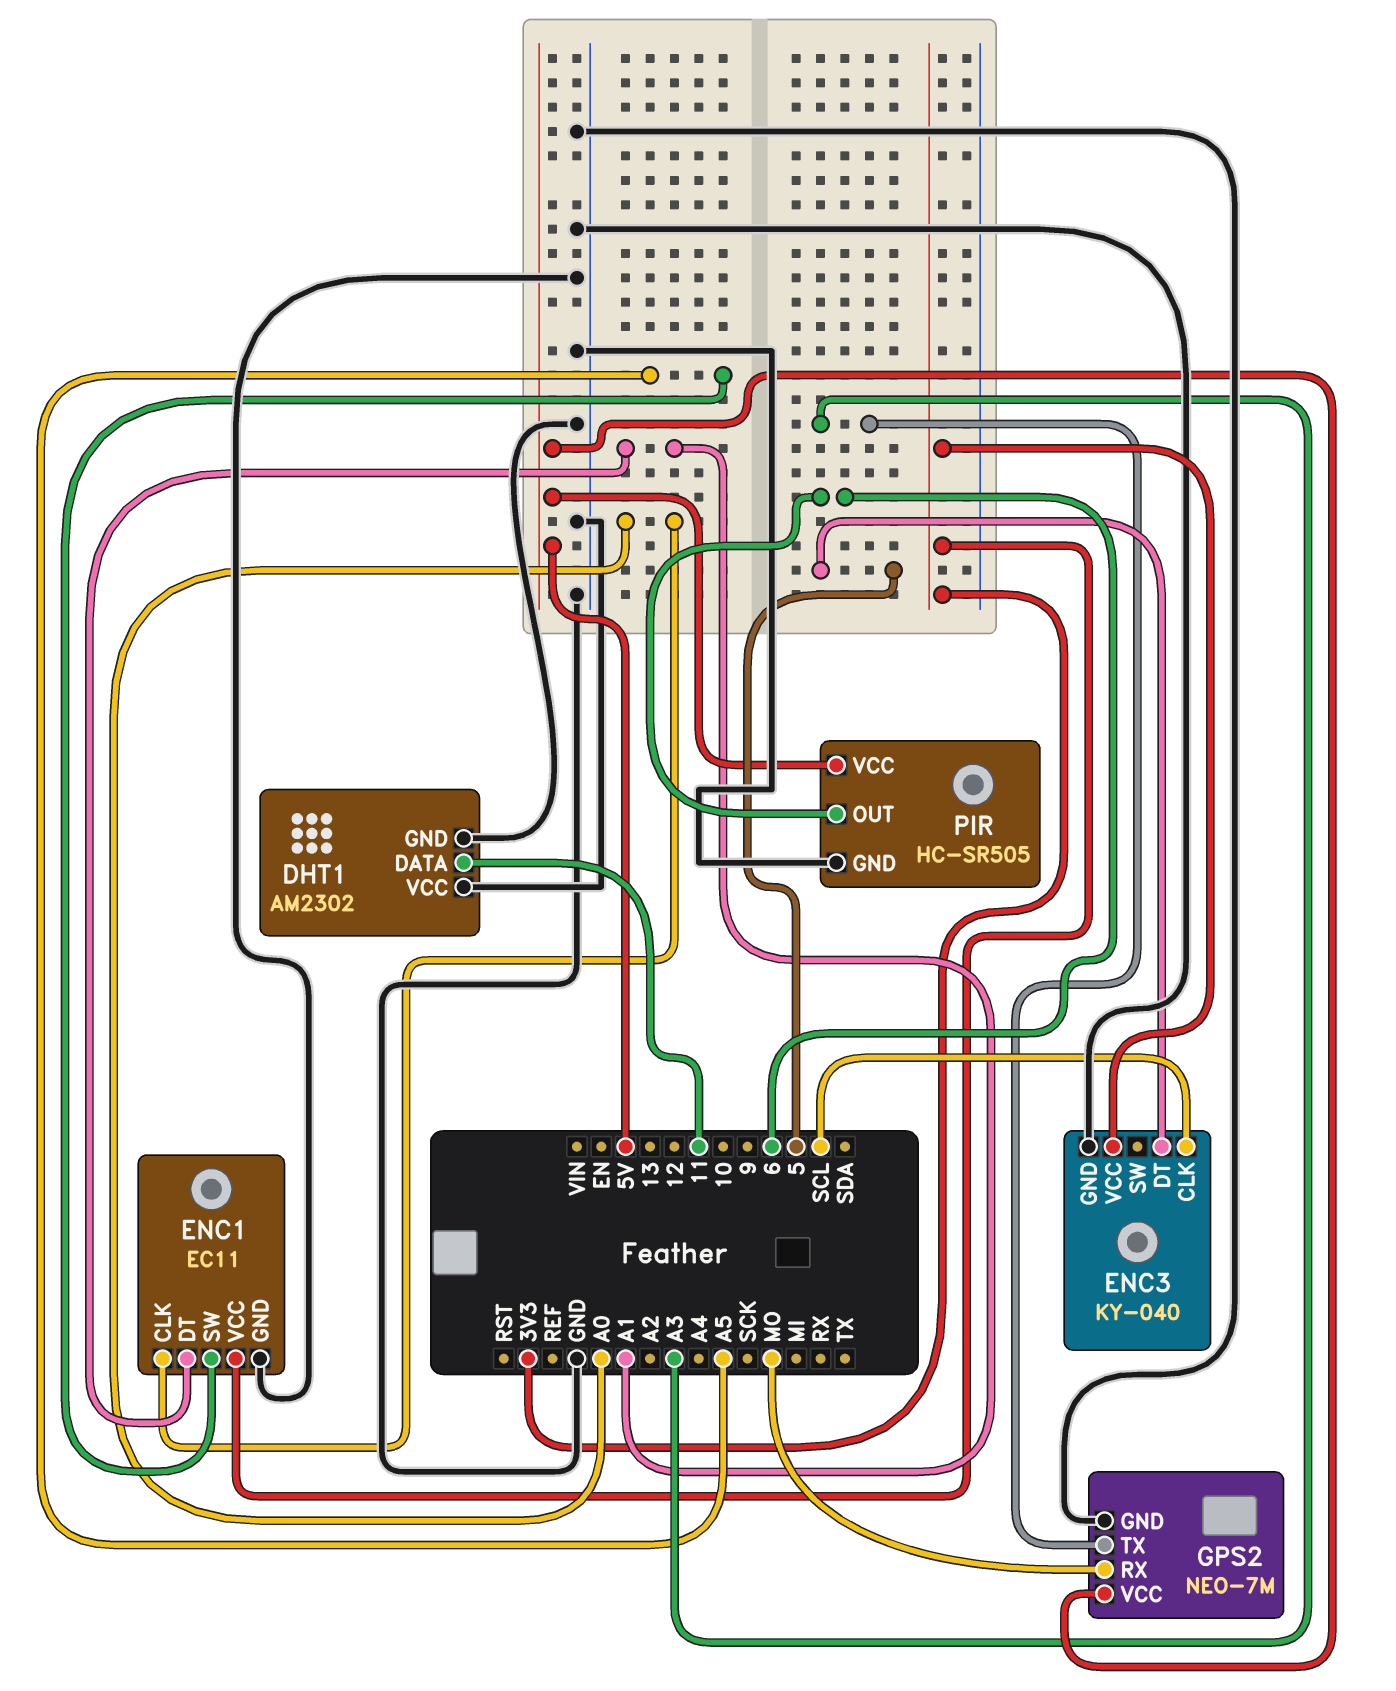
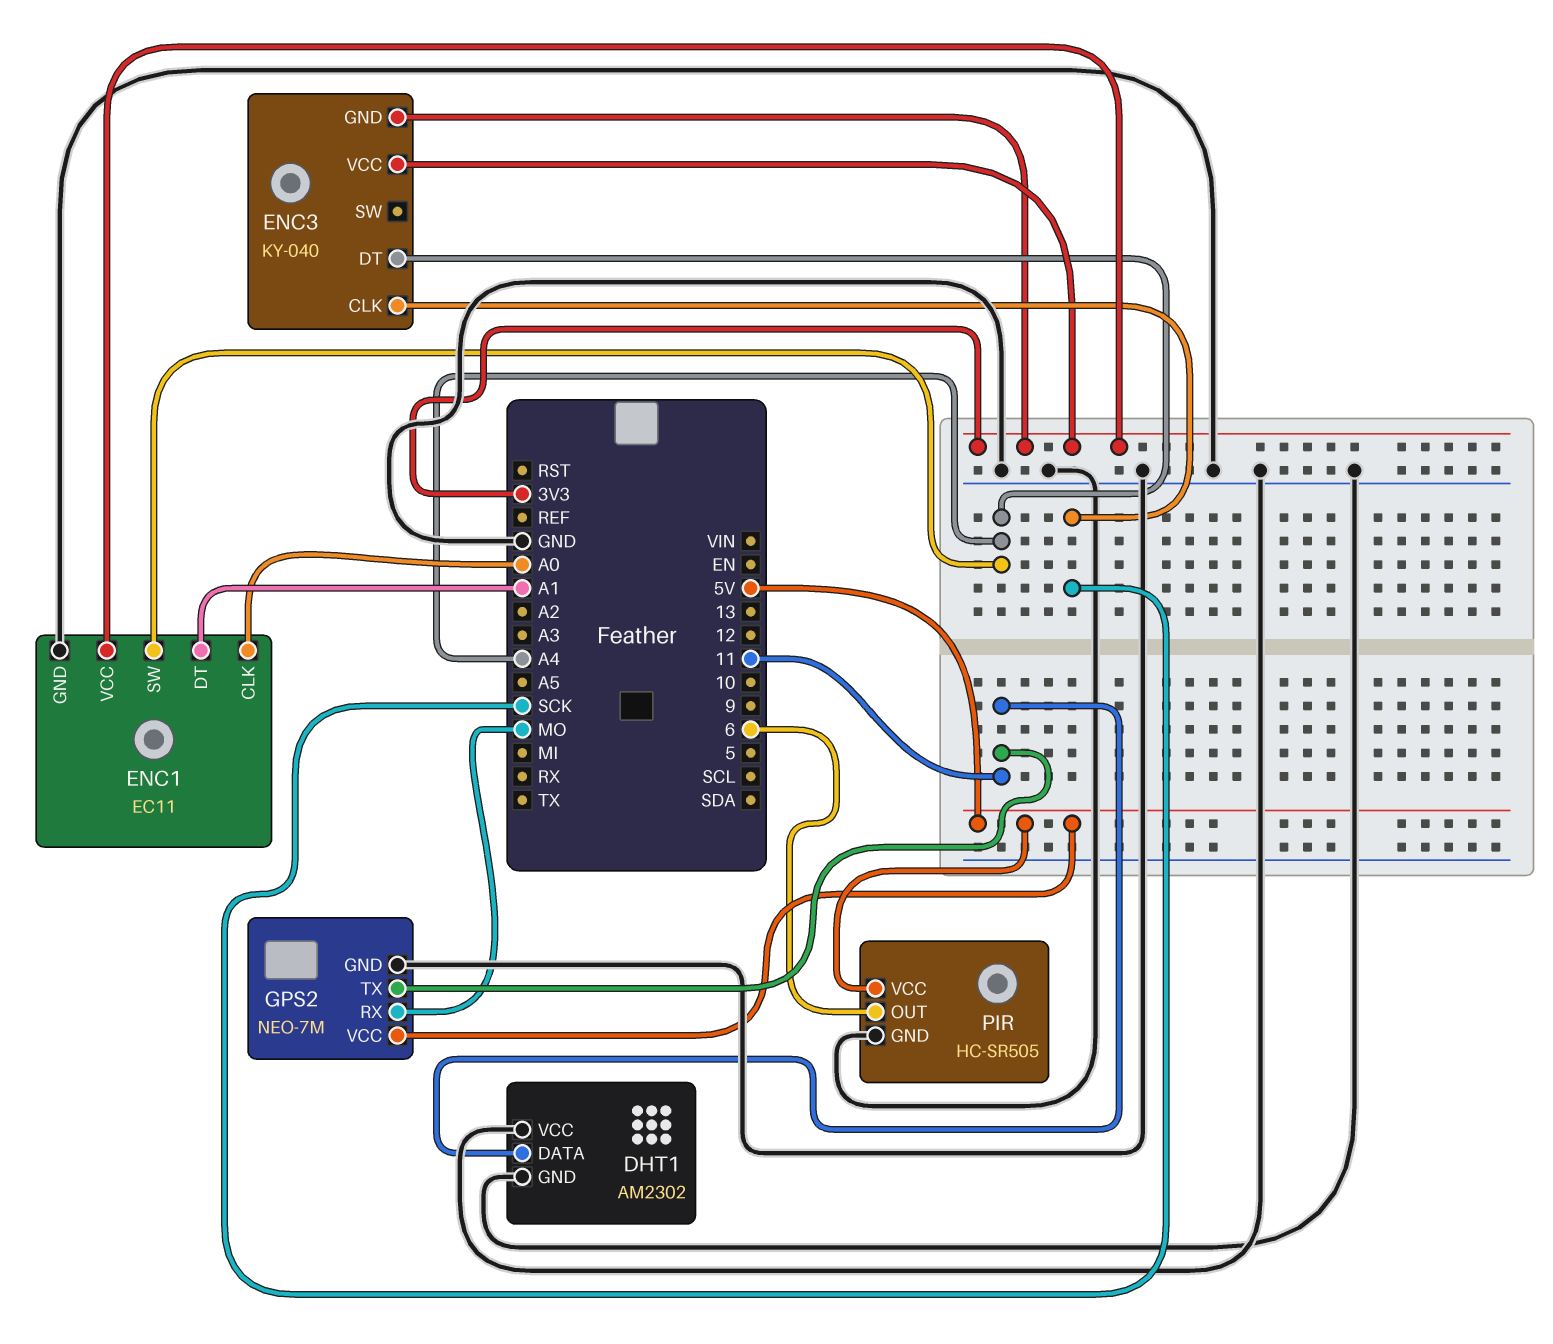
ENC1 pin SW: A5 -> A4
ENC3 pin CLK: SCL -> SCK
ENC3 pin DT: 5 -> A4
ENC3 pin GND: GND -> 3V3
GPS2 pin TX: A3 -> 11

